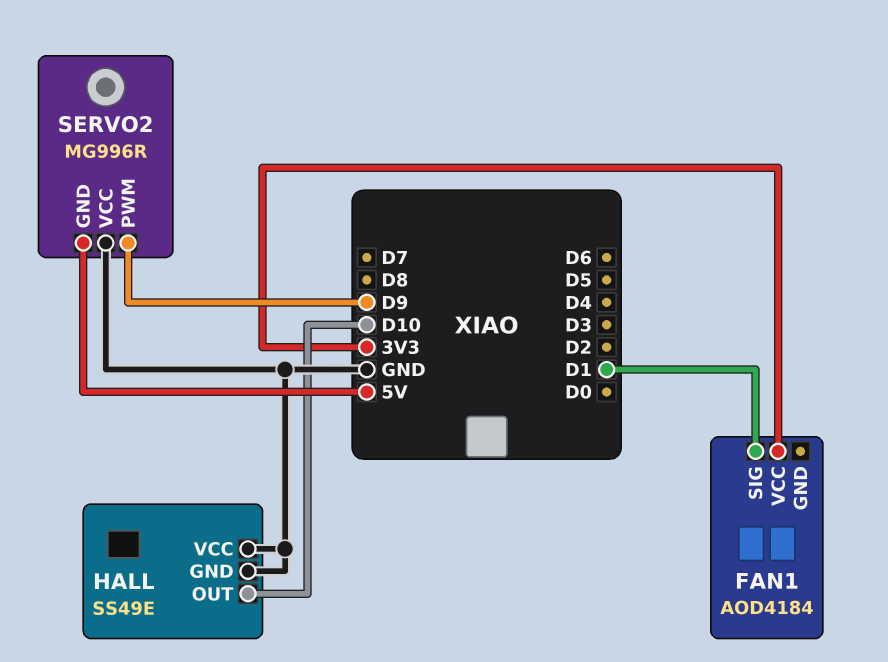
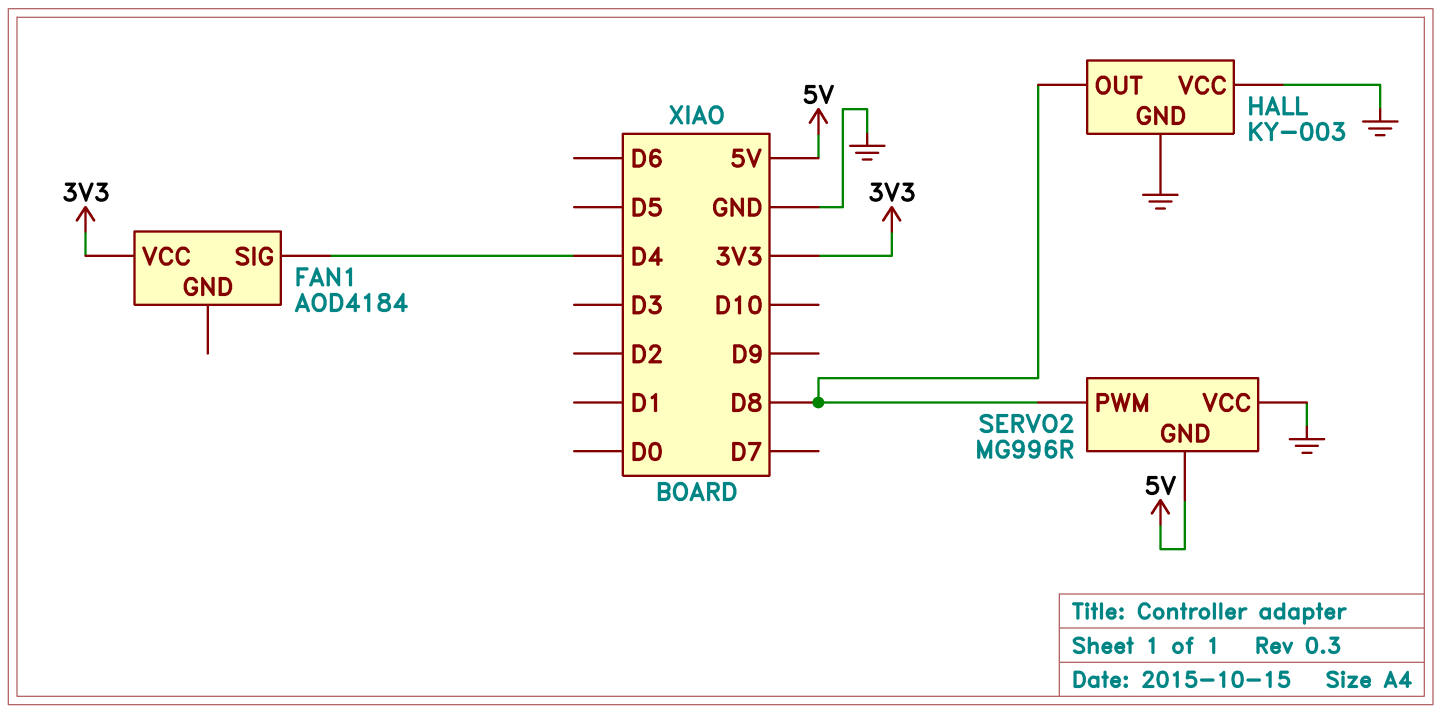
FAN1 pin SIG: D1 -> D4
HALL: SS49E -> KY-003
HALL pin OUT: D10 -> D8
SERVO2 pin PWM: D9 -> D8

